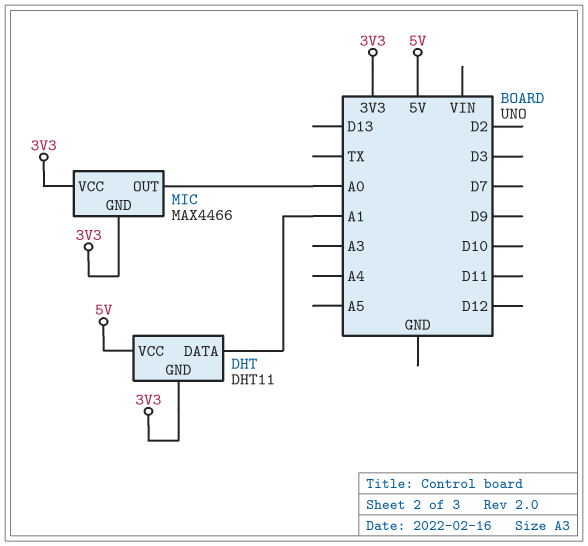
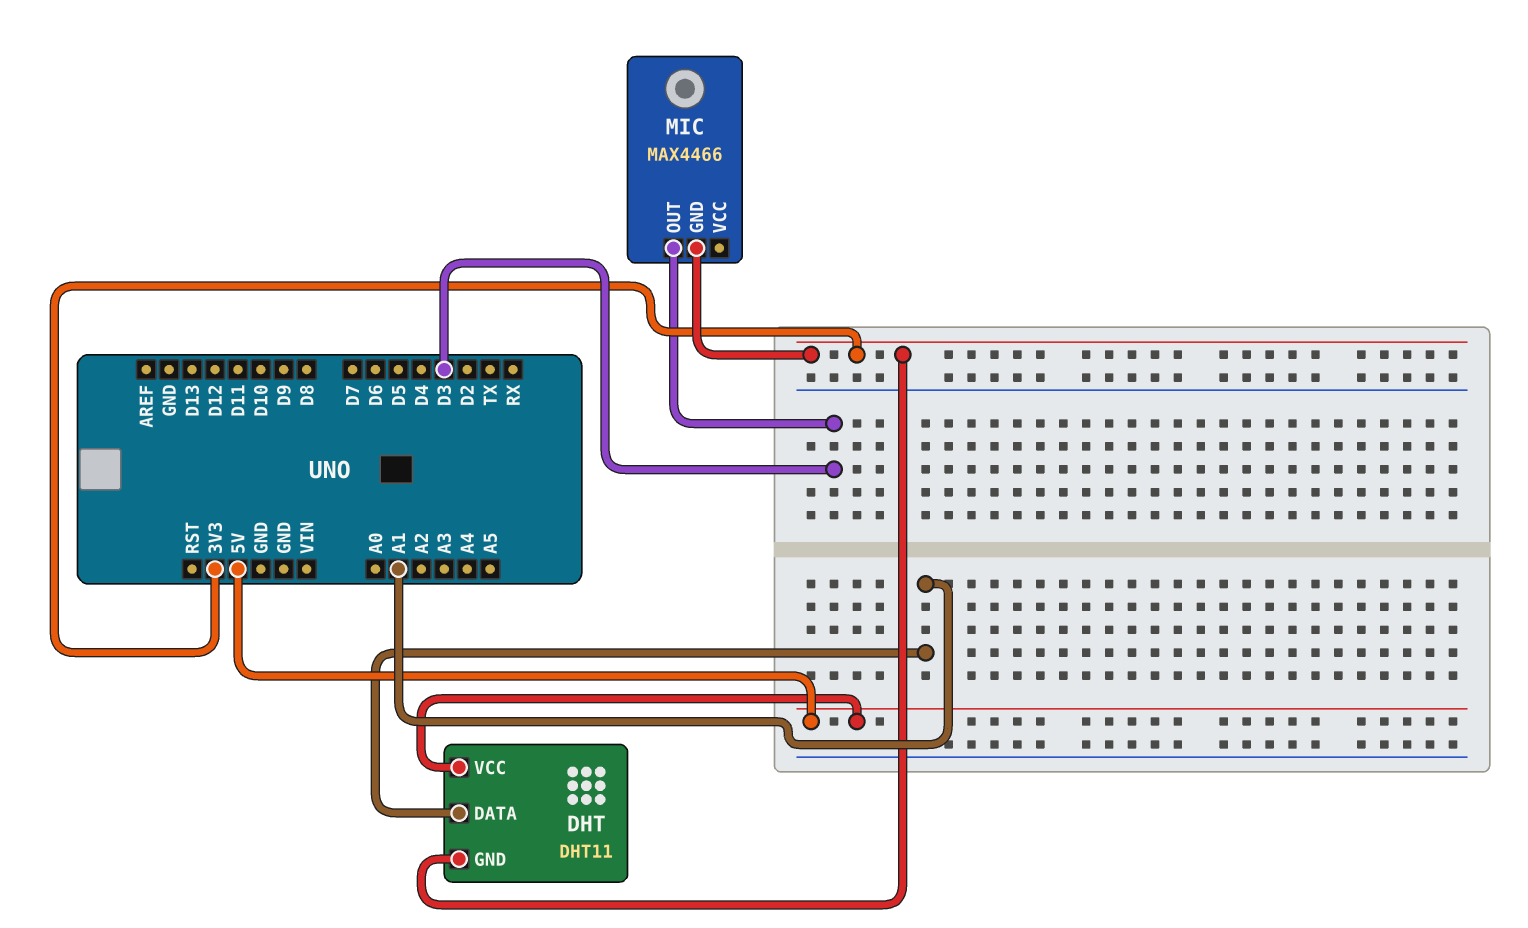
MIC pin OUT: A0 -> D3
MIC pin VCC: 3V3 -> none

